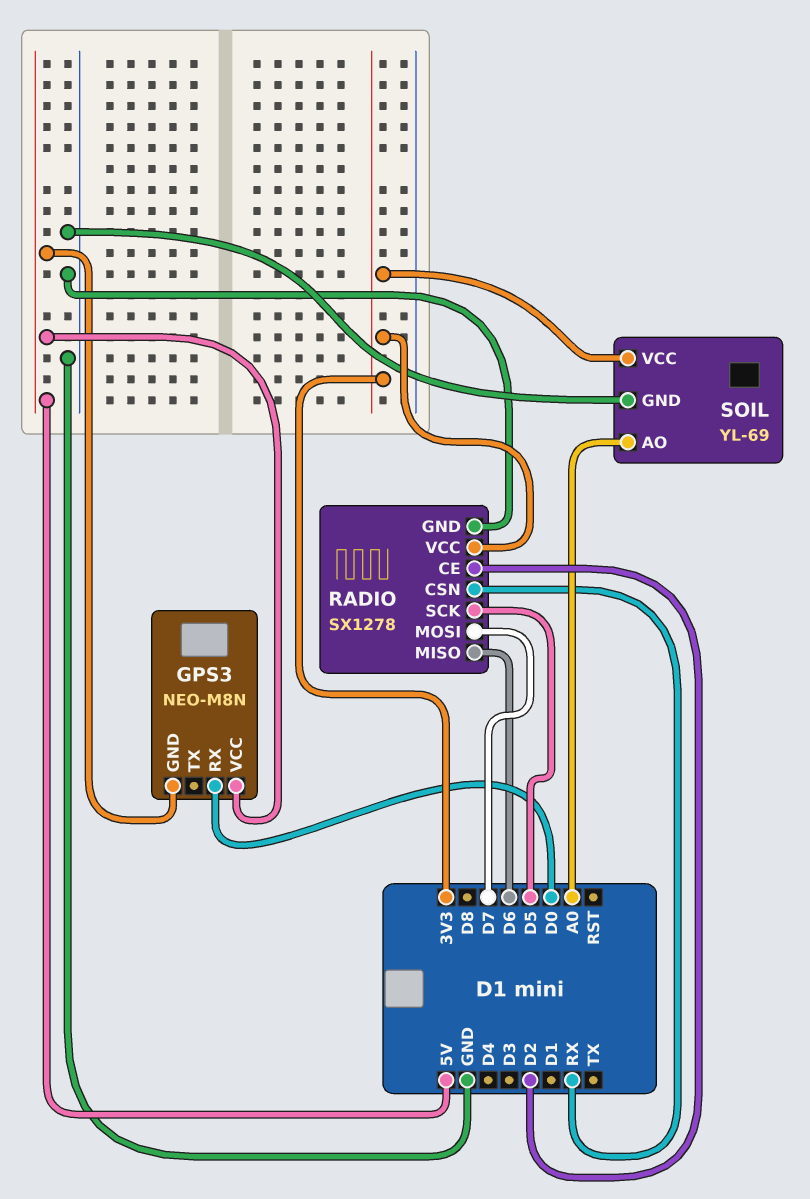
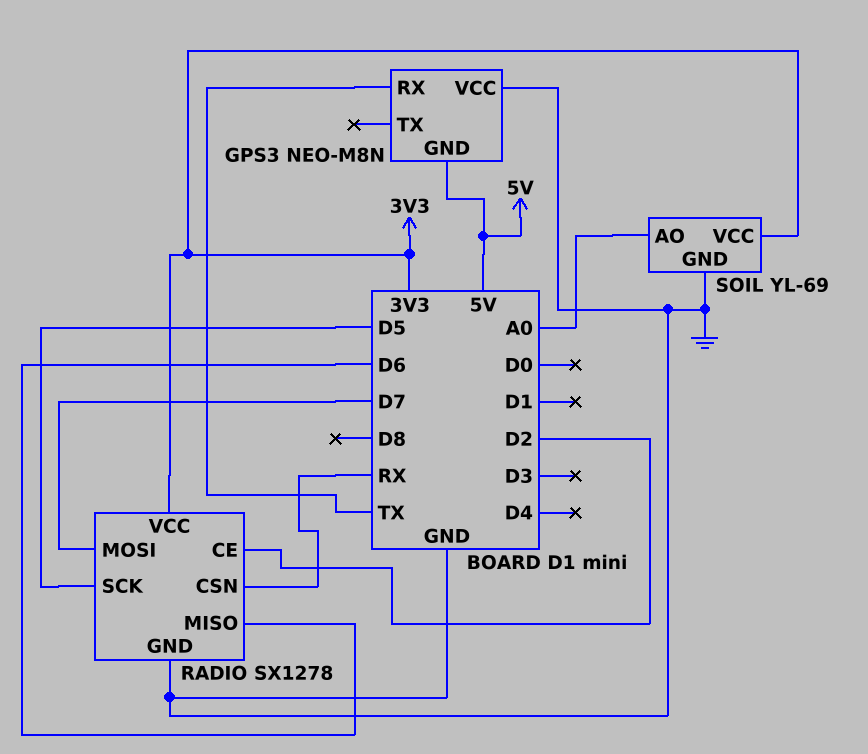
GPS3 pin RX: D0 -> TX
GPS3 pin VCC: 5V -> GND

